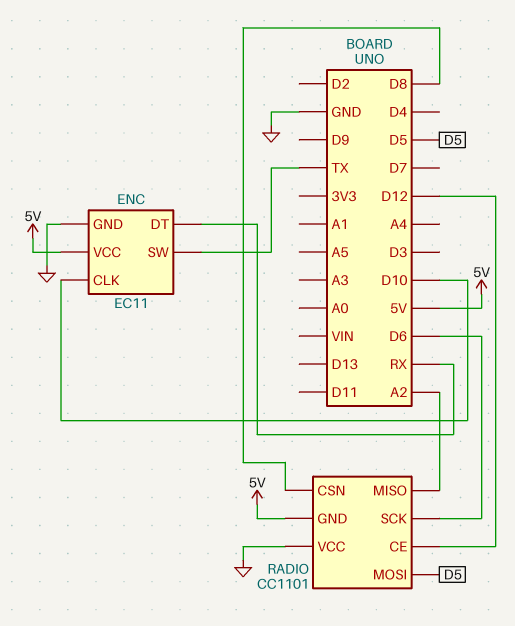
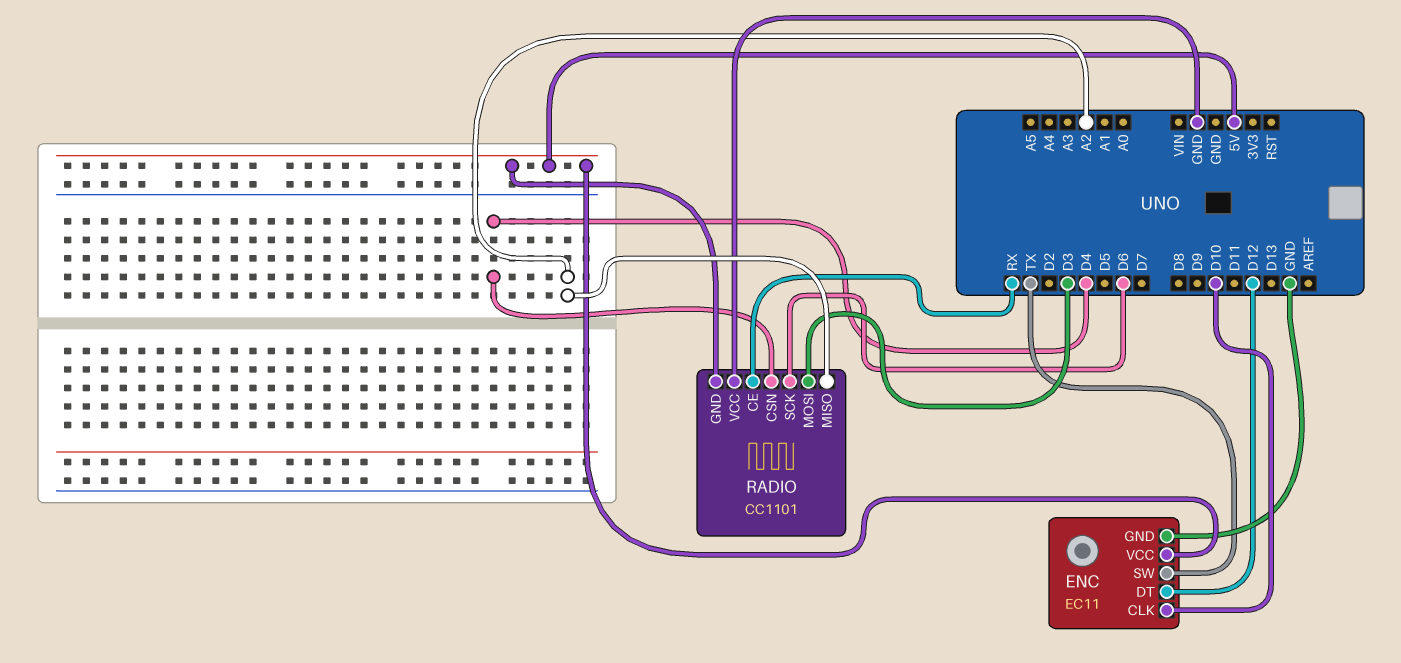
ENC pin DT: RX -> D12
RADIO pin CE: D12 -> RX
RADIO pin CSN: D8 -> D4
RADIO pin MOSI: D5 -> D3

